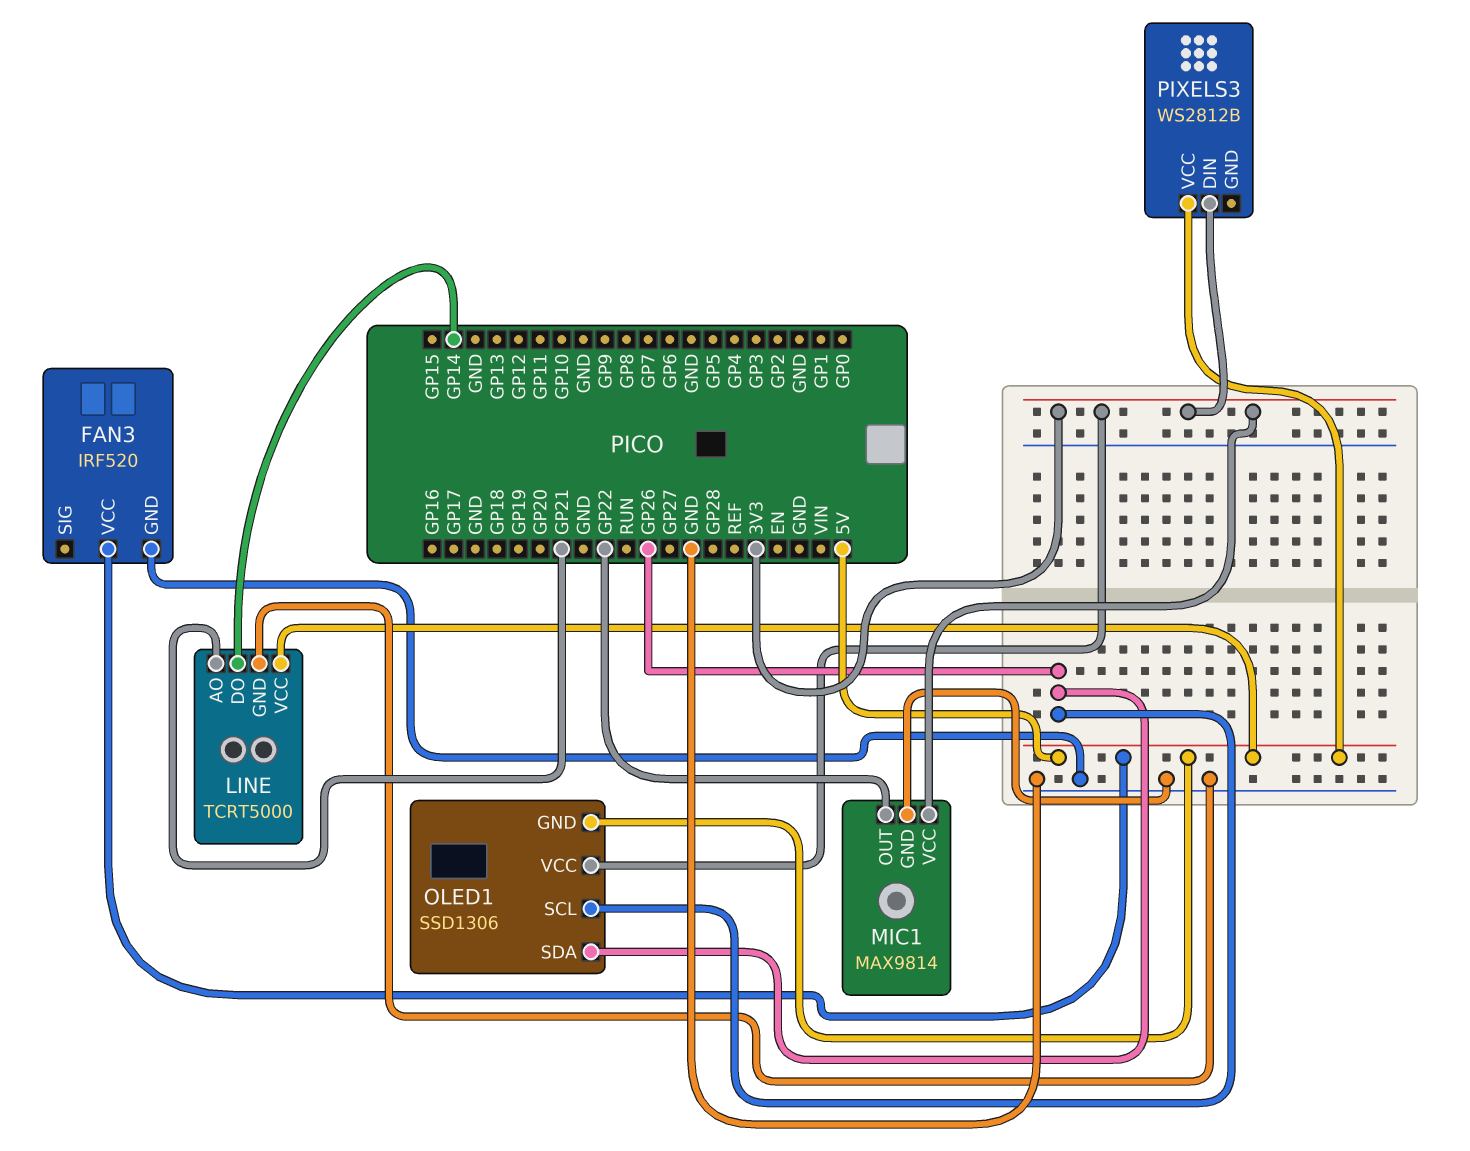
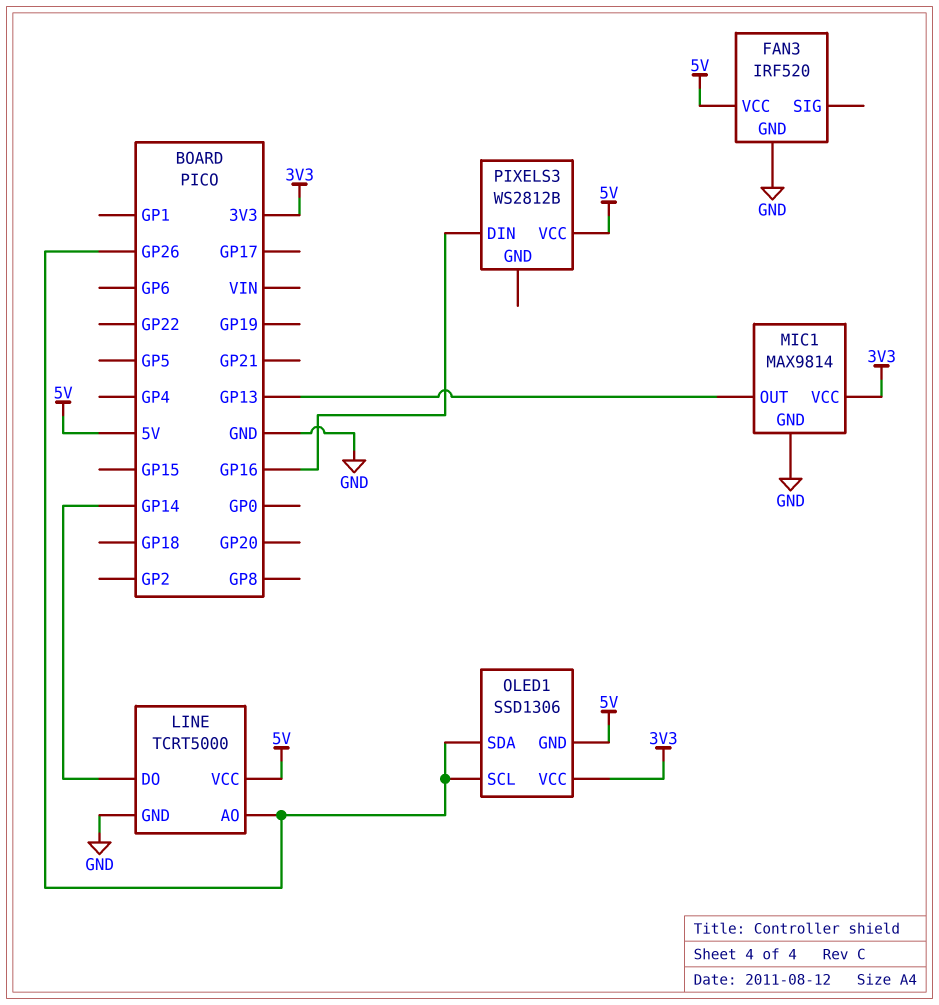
LINE pin AO: GP21 -> GP26
MIC1 pin OUT: GP22 -> GP13
PIXELS3 pin DIN: 3V3 -> GP16

